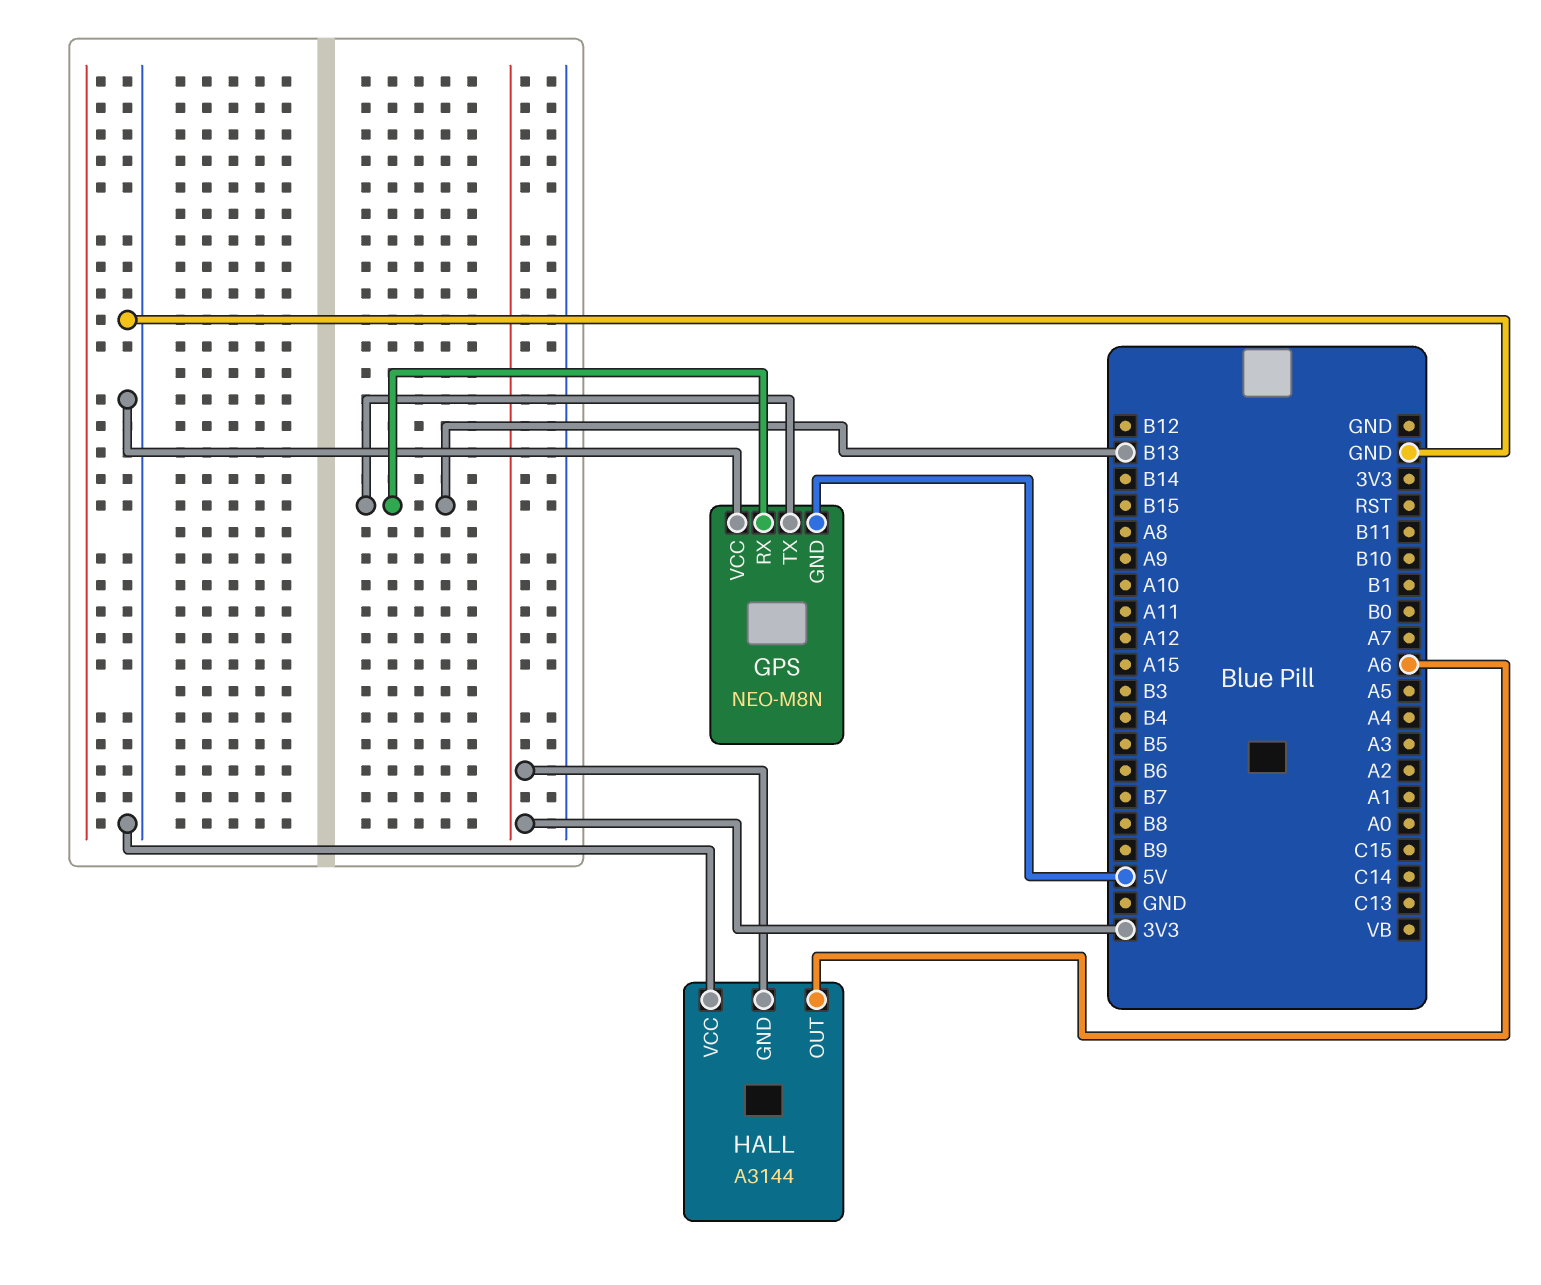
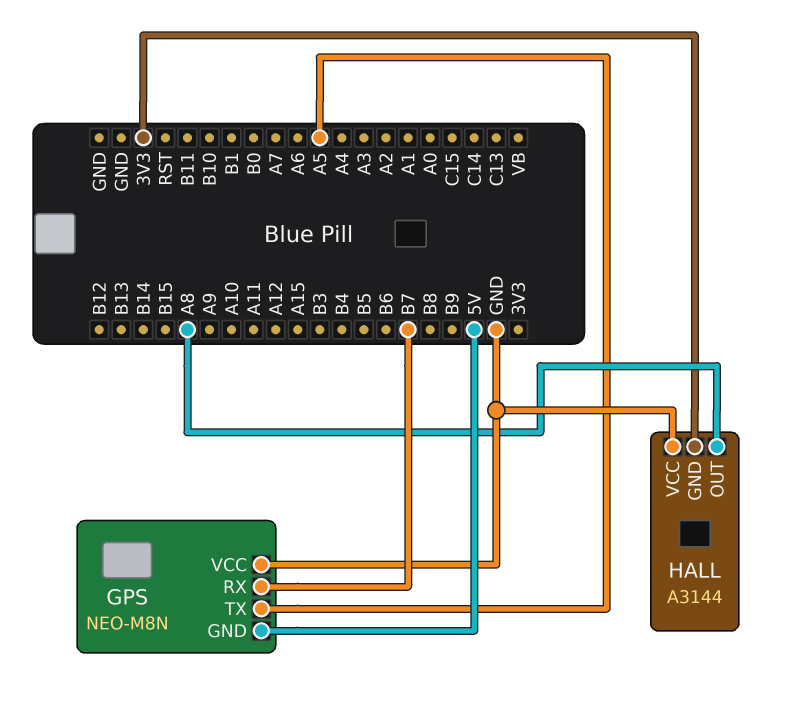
GPS pin RX: B13 -> B7
GPS pin TX: B13 -> A5
HALL pin OUT: A6 -> A8

